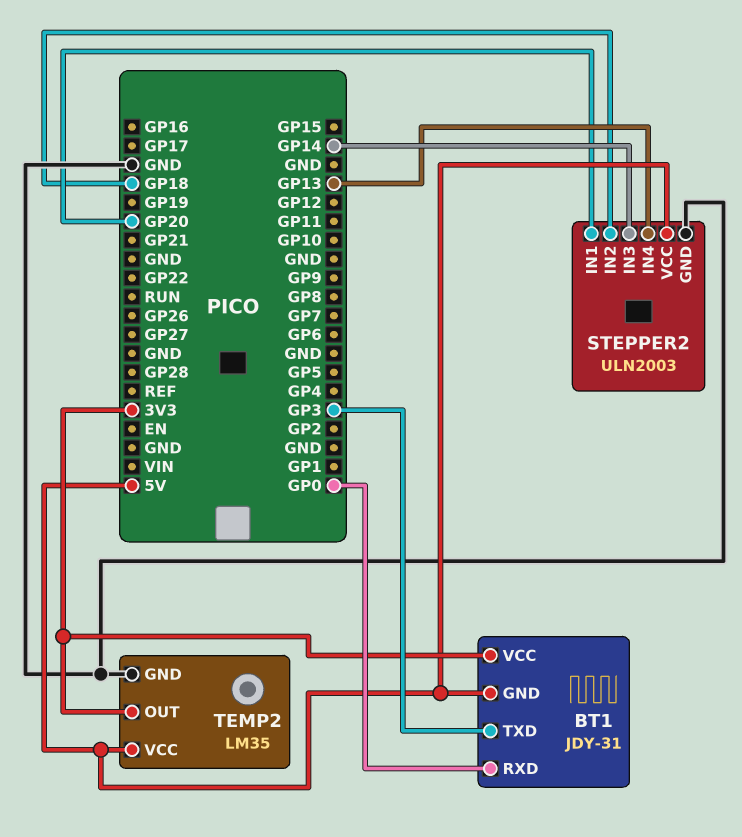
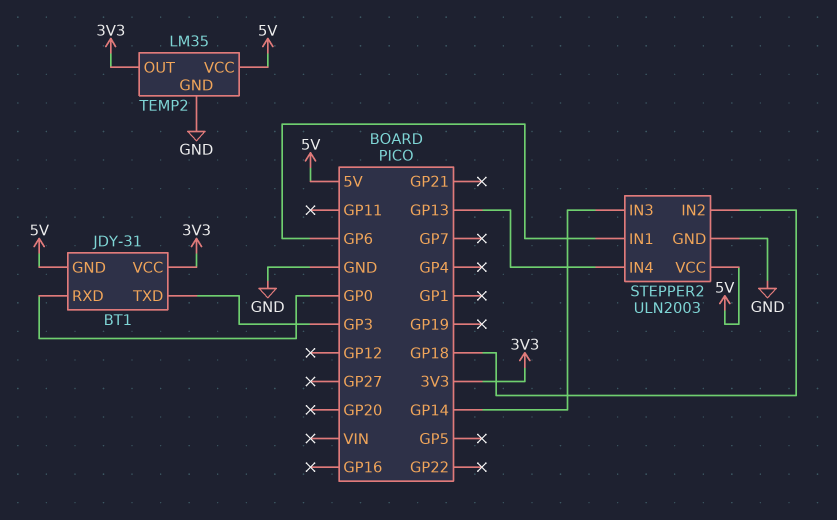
STEPPER2 pin IN1: GP20 -> GP6

